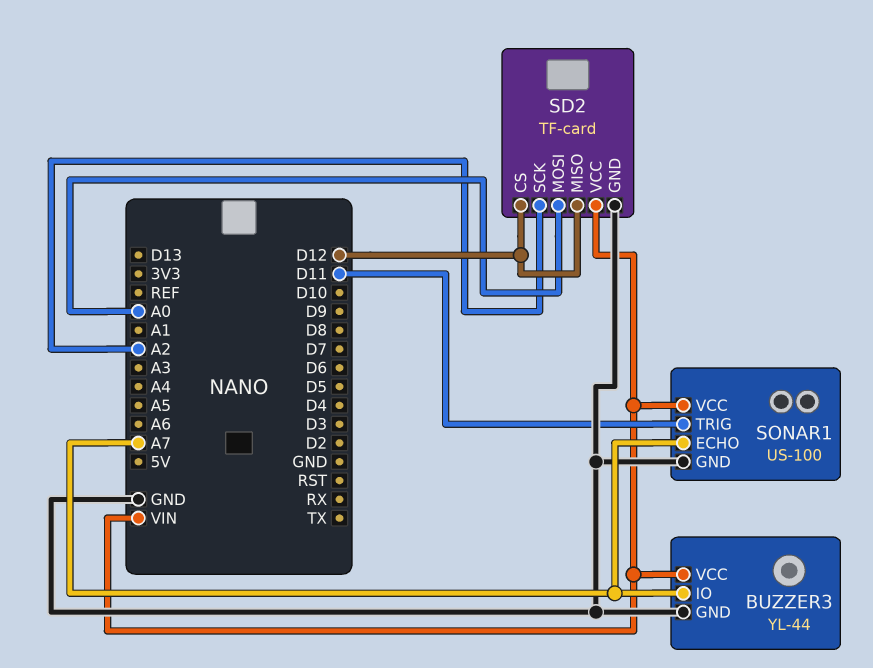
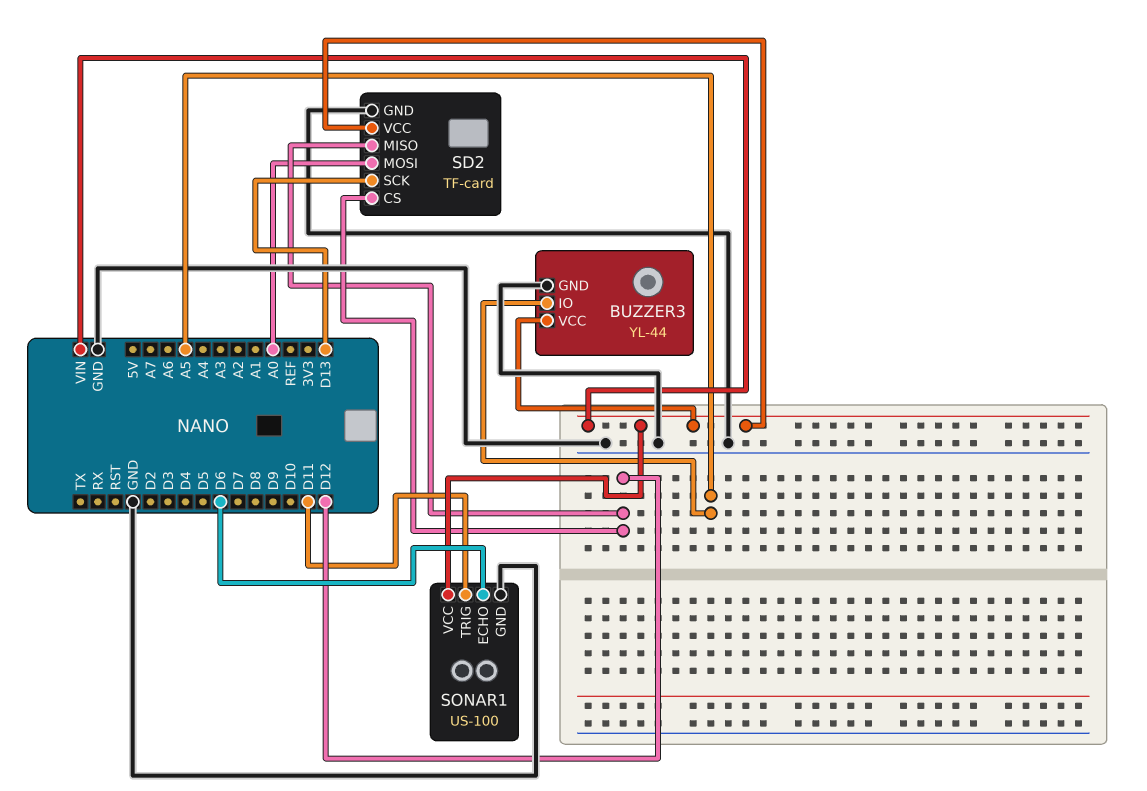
BUZZER3 pin IO: A7 -> A5
SD2 pin SCK: A2 -> D13
SONAR1 pin ECHO: A7 -> D6

